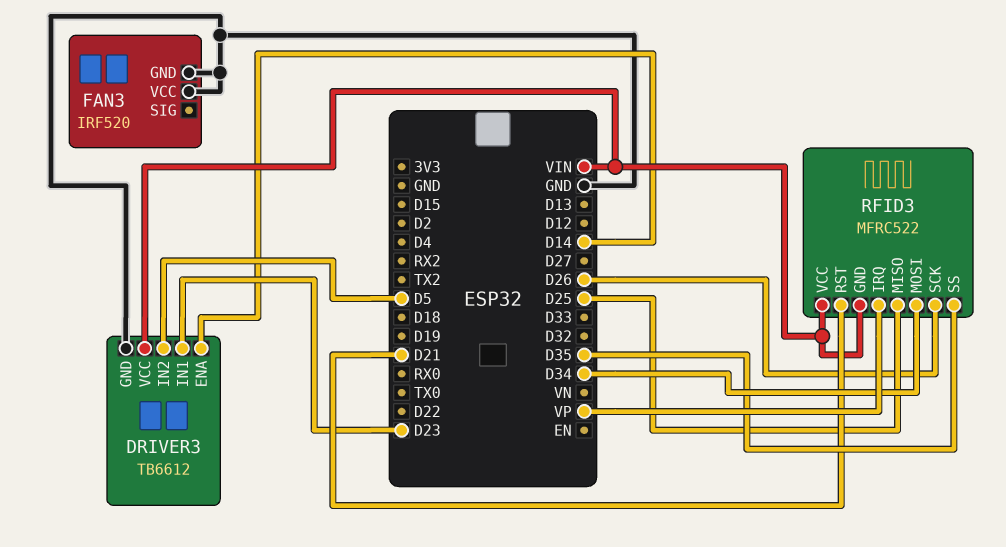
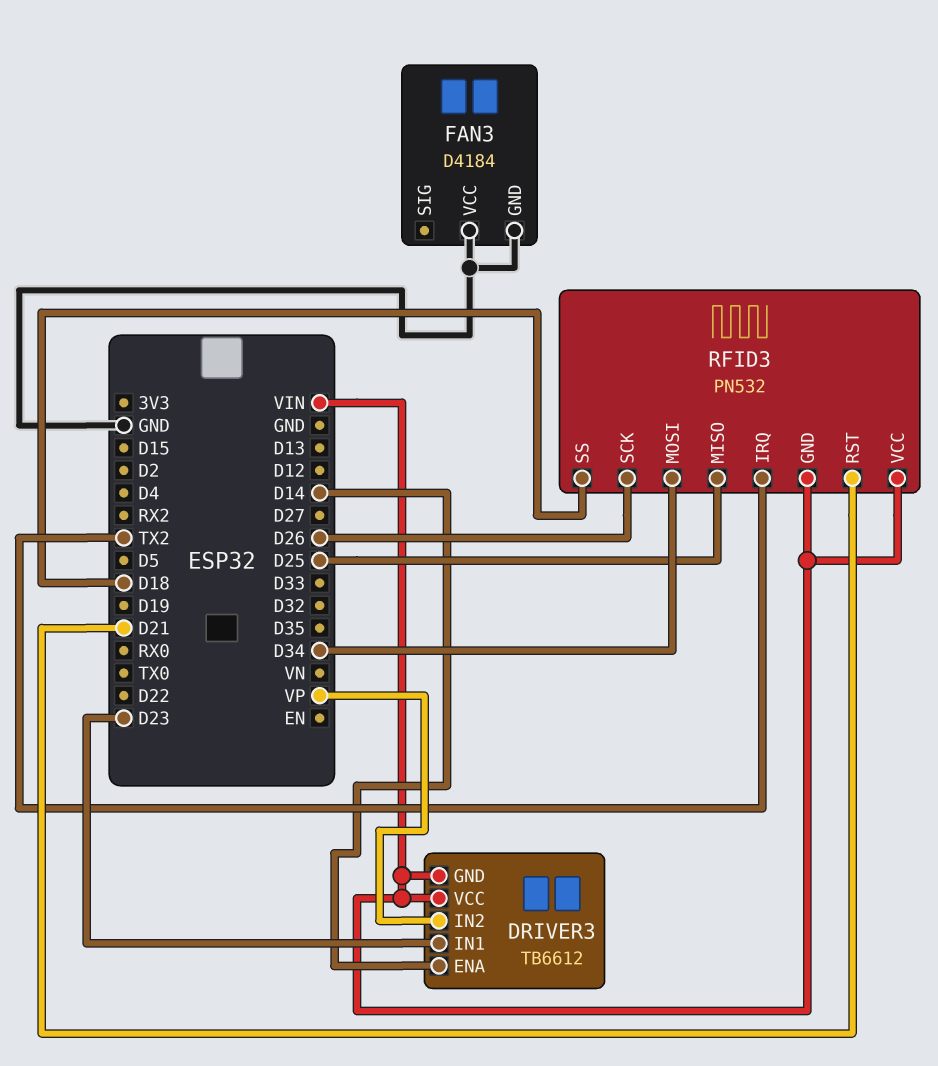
DRIVER3 pin GND: GND -> VIN
DRIVER3 pin IN2: D5 -> VP
FAN3: IRF520 -> D4184
RFID3: MFRC522 -> PN532
RFID3 pin IRQ: VP -> TX2
RFID3 pin SS: D35 -> D18

